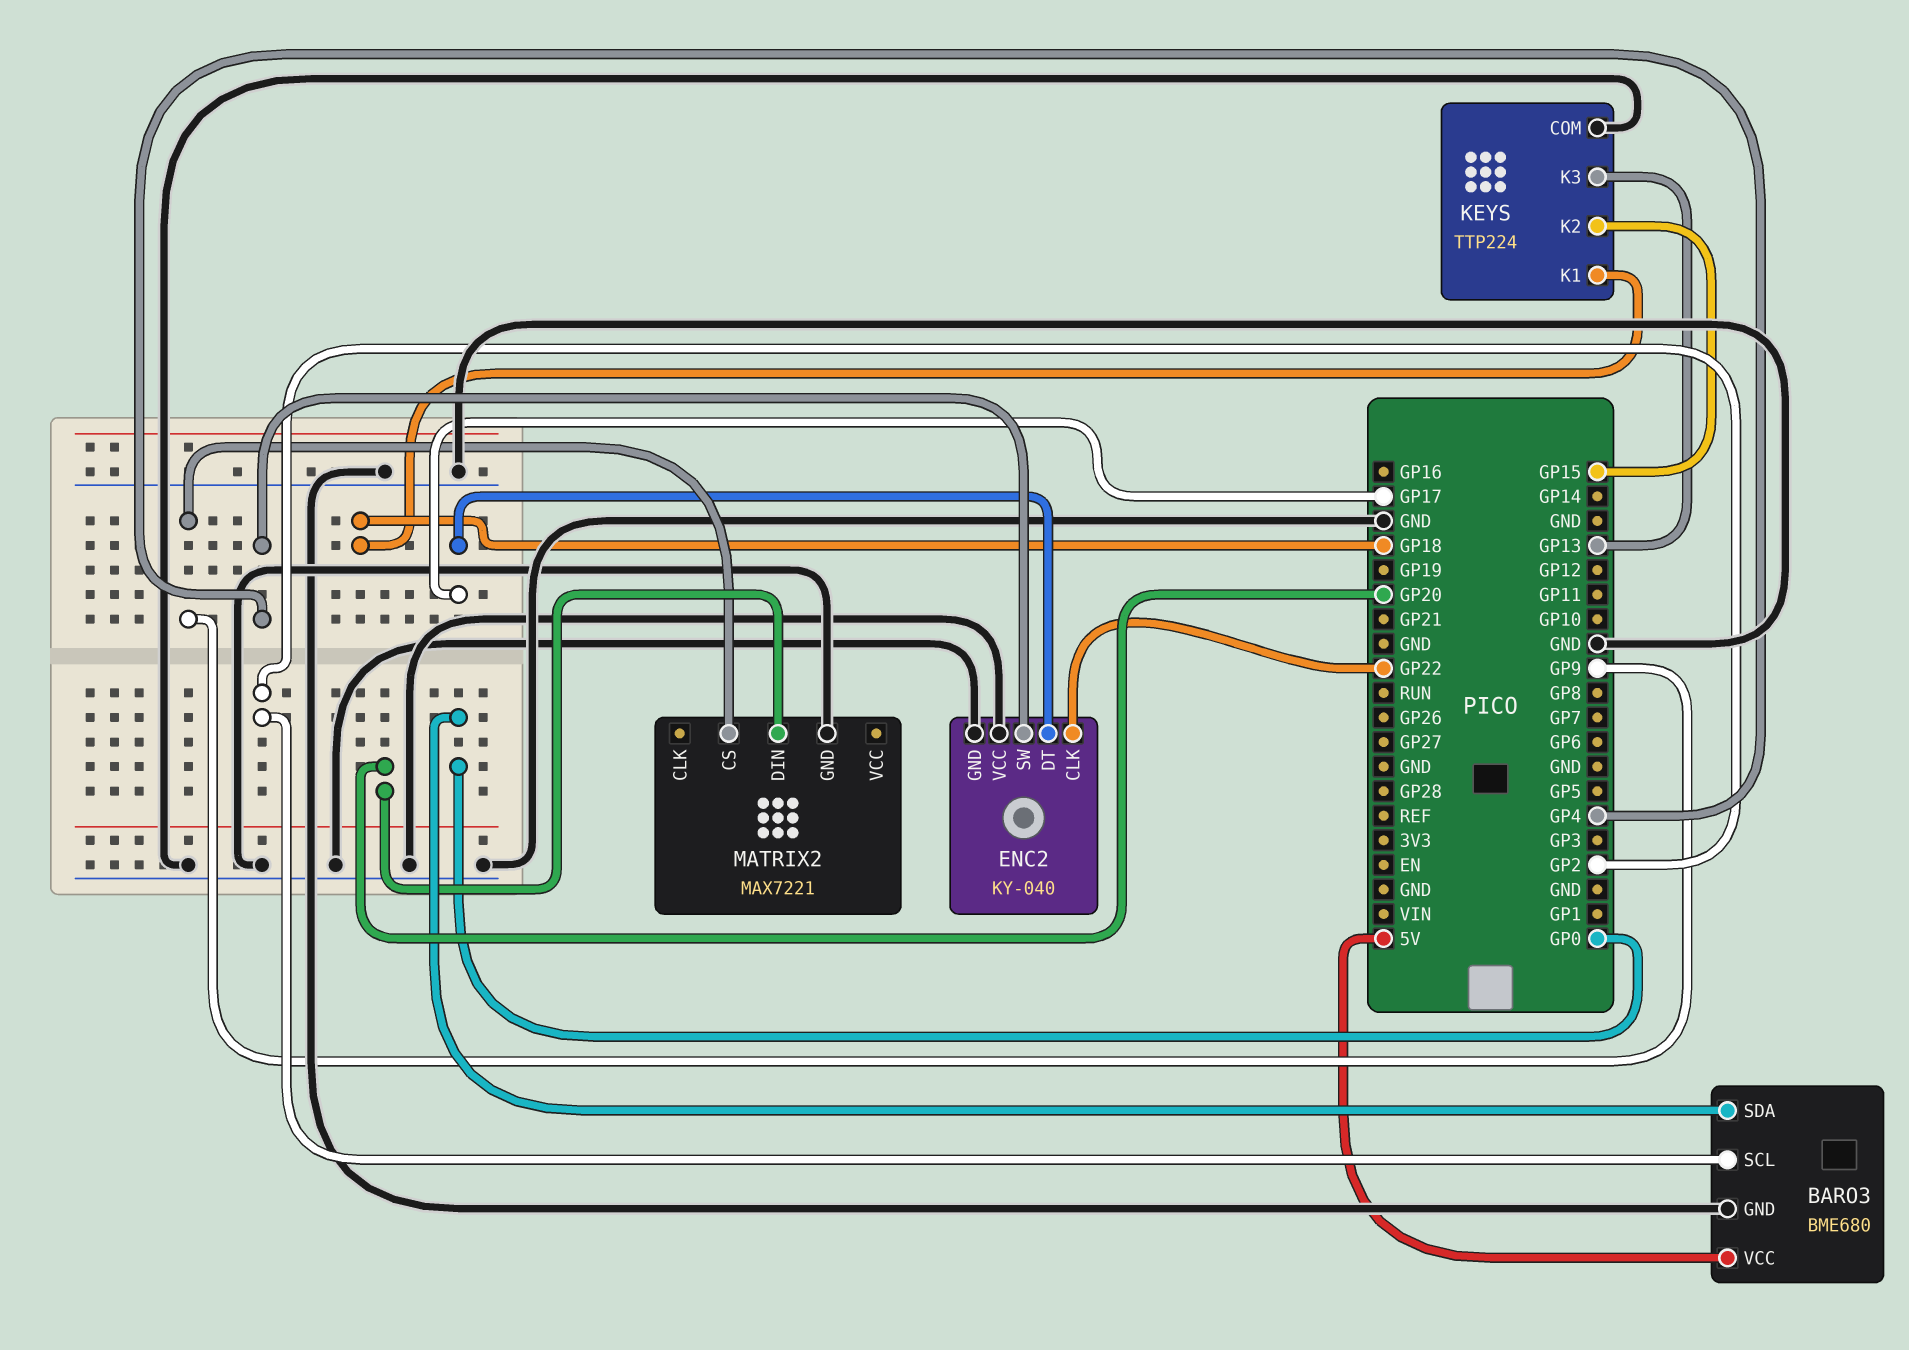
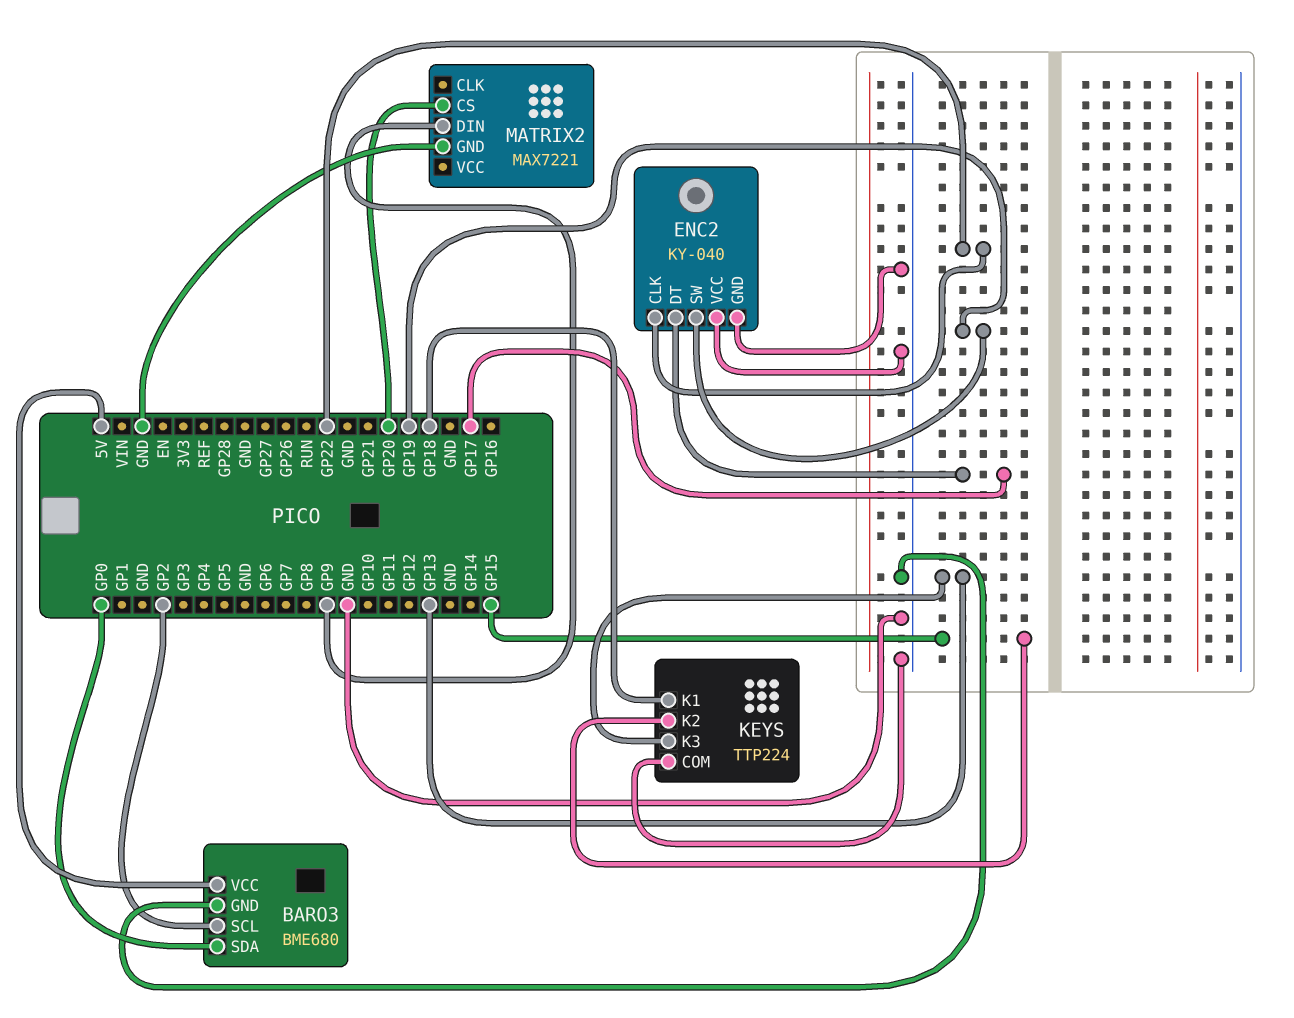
ENC2 pin SW: GP4 -> GP19
MATRIX2 pin CS: GP9 -> GP20
MATRIX2 pin DIN: GP20 -> GP9

